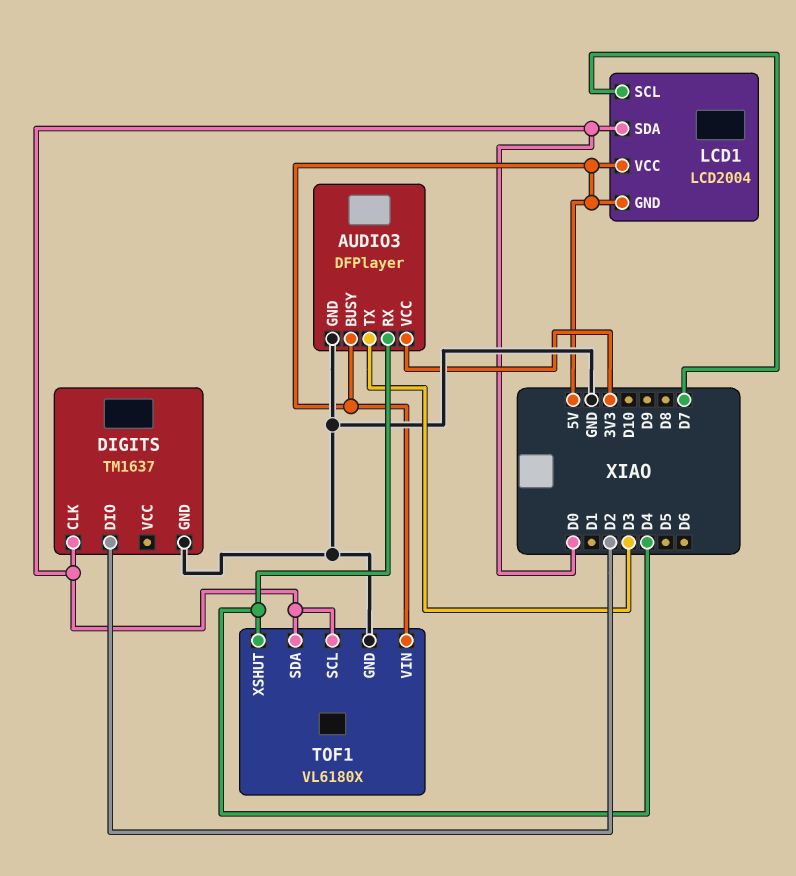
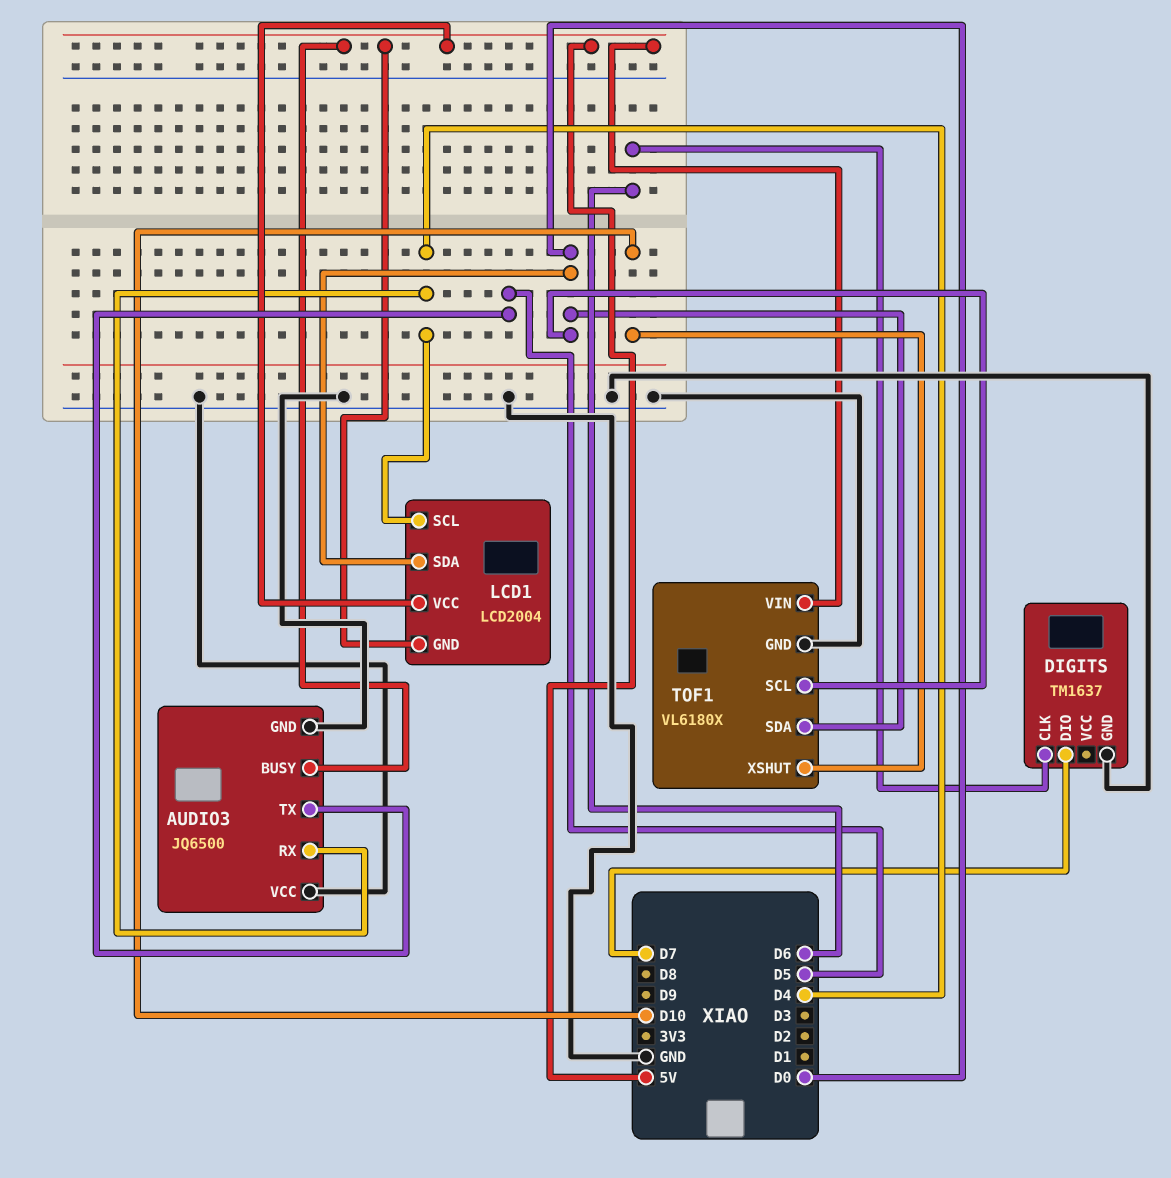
AUDIO3: DFPlayer -> JQ6500
AUDIO3 pin TX: D3 -> D5
AUDIO3 pin VCC: 3V3 -> GND
DIGITS pin CLK: D0 -> D6
DIGITS pin DIO: D2 -> D7
LCD1 pin SCL: D7 -> D4
TOF1 pin XSHUT: D4 -> D10

